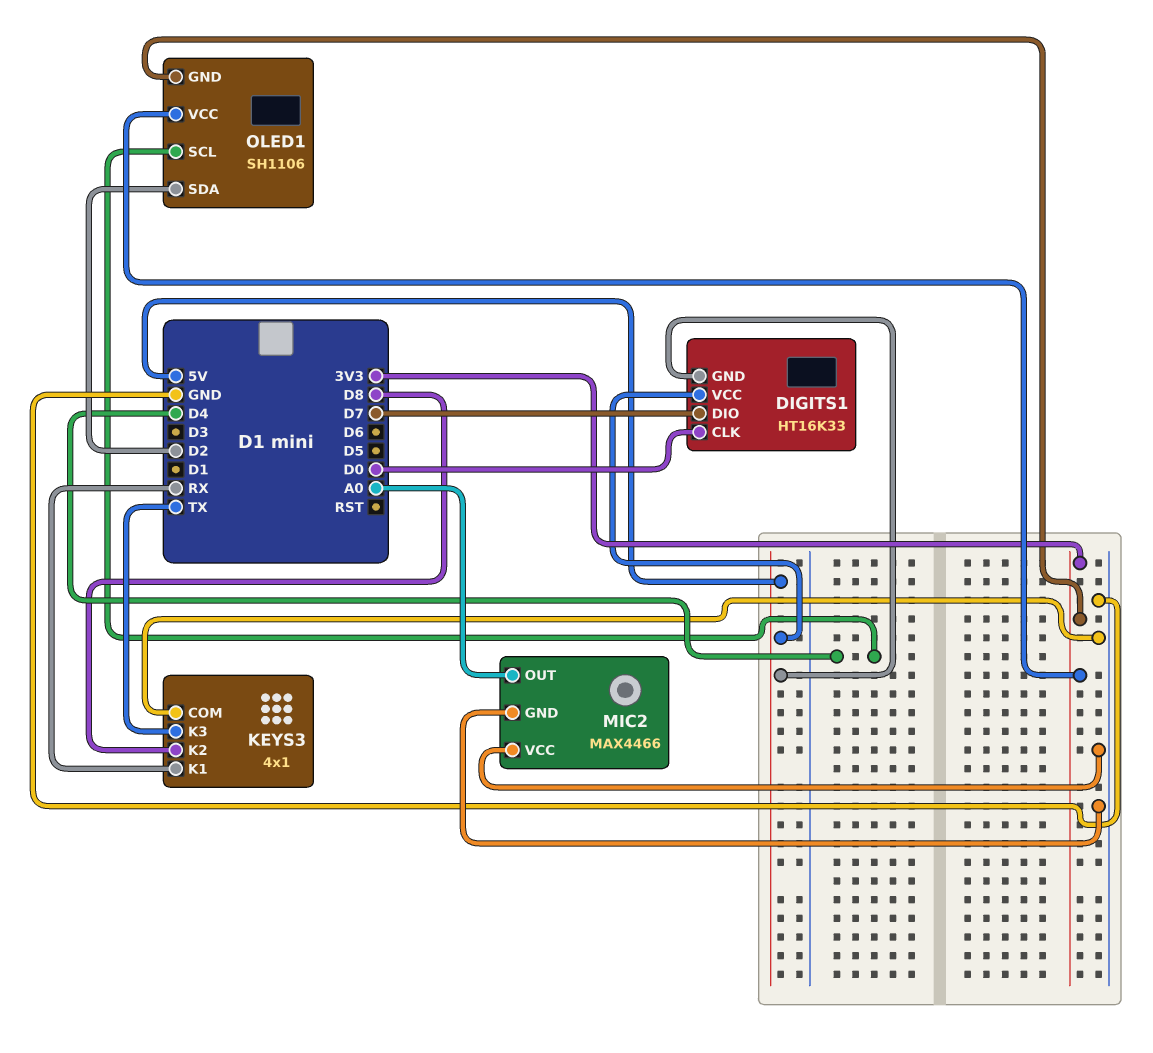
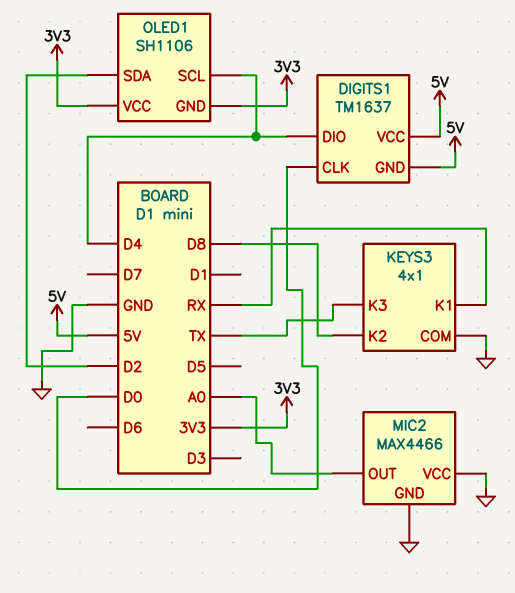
DIGITS1: HT16K33 -> TM1637
DIGITS1 pin DIO: D7 -> D4

